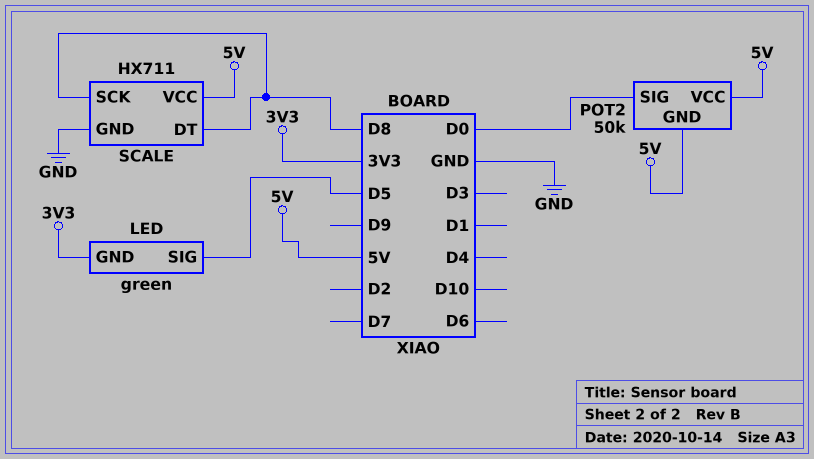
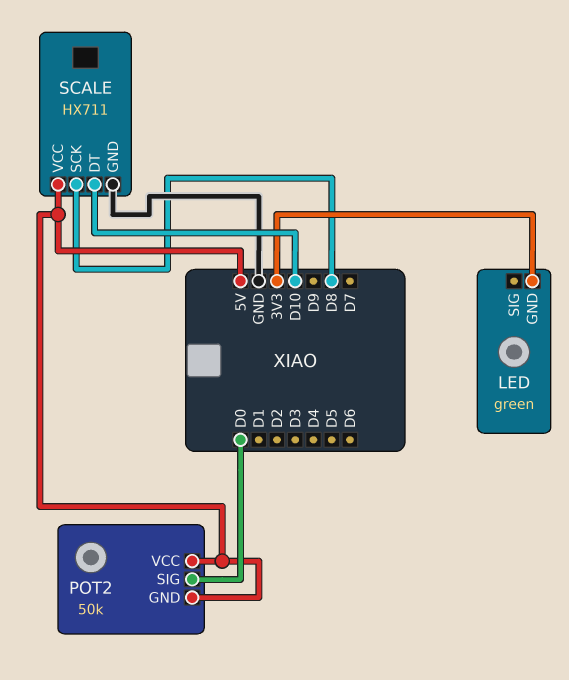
LED pin SIG: D5 -> none
SCALE pin DT: D8 -> D10

